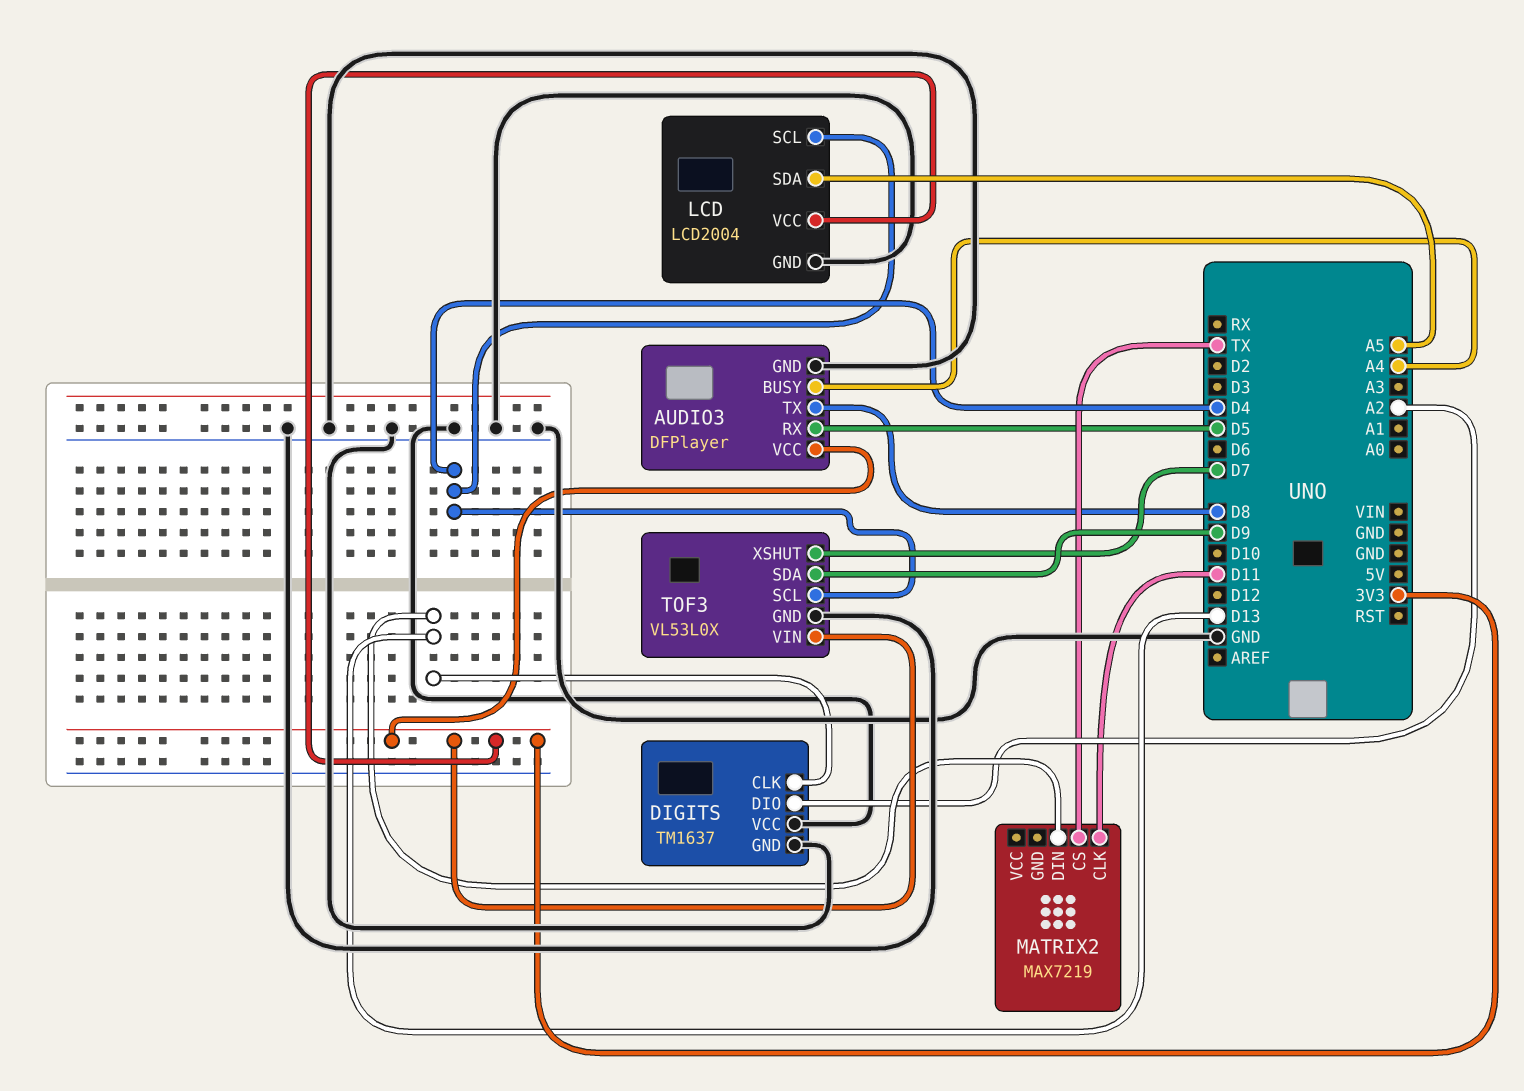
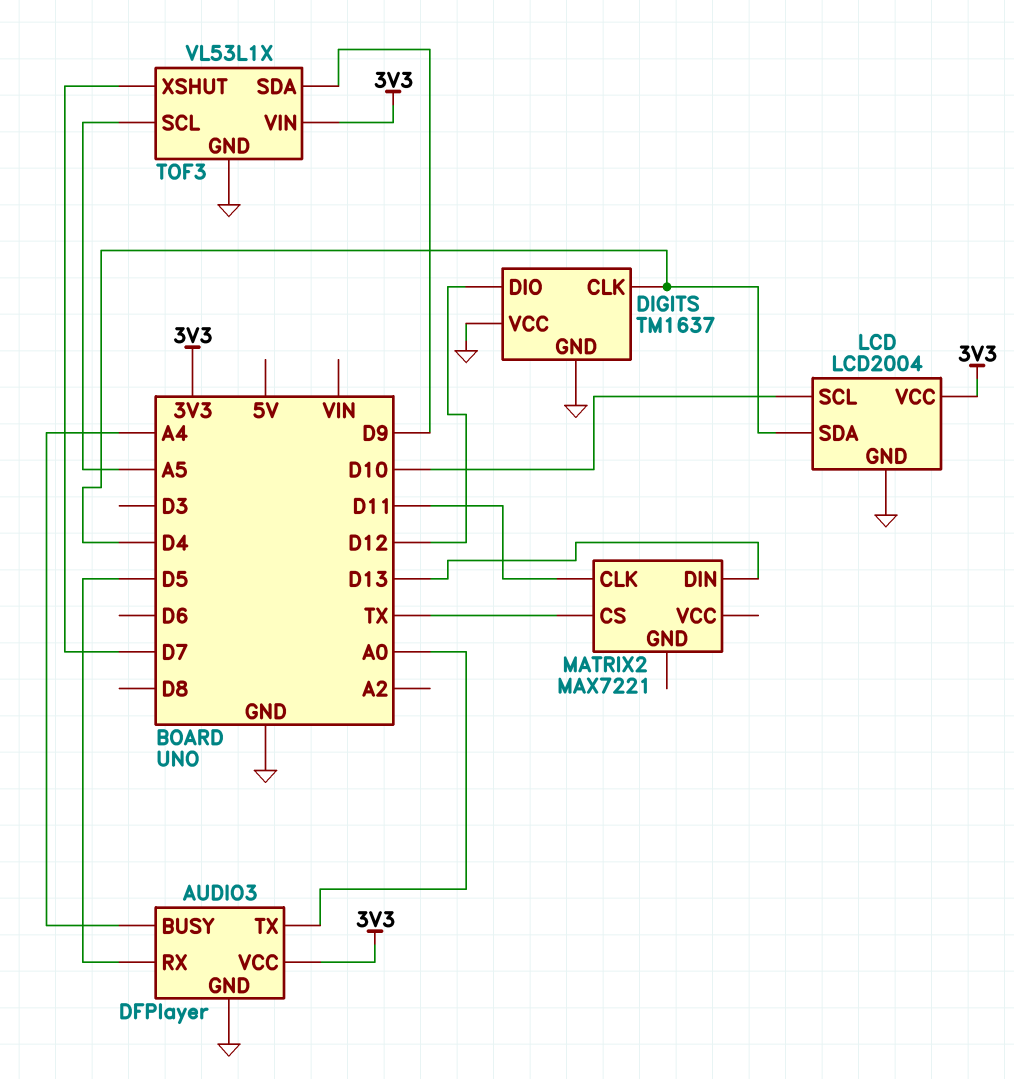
AUDIO3 pin TX: D8 -> A0
DIGITS pin CLK: D13 -> D4
DIGITS pin DIO: A2 -> D12
LCD pin SCL: D4 -> D10
LCD pin SDA: A5 -> D4
MATRIX2: MAX7219 -> MAX7221
TOF3: VL53L0X -> VL53L1X
TOF3 pin SCL: D4 -> A5

